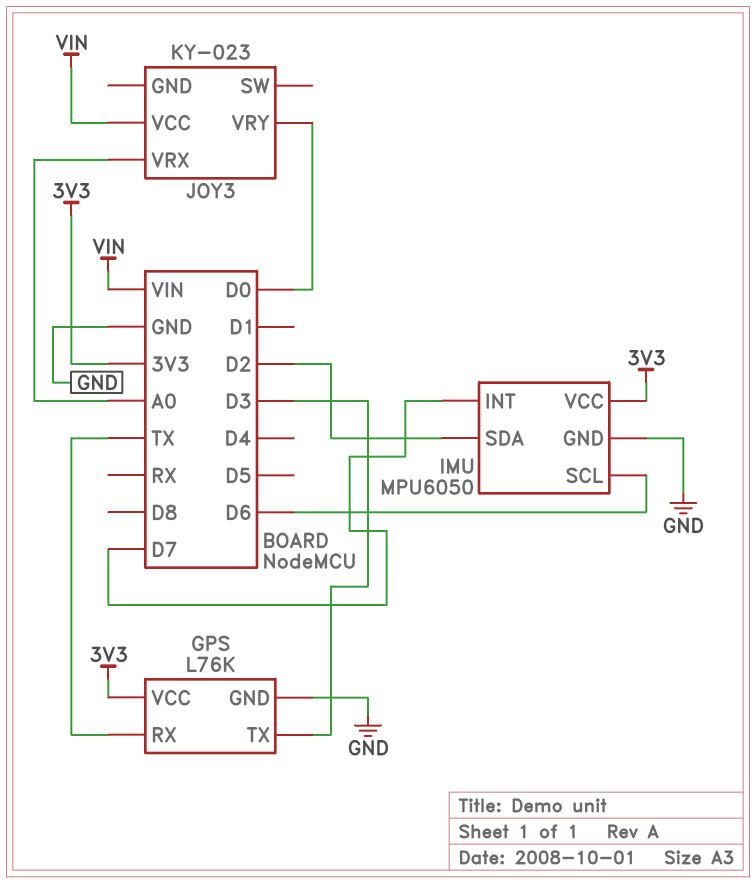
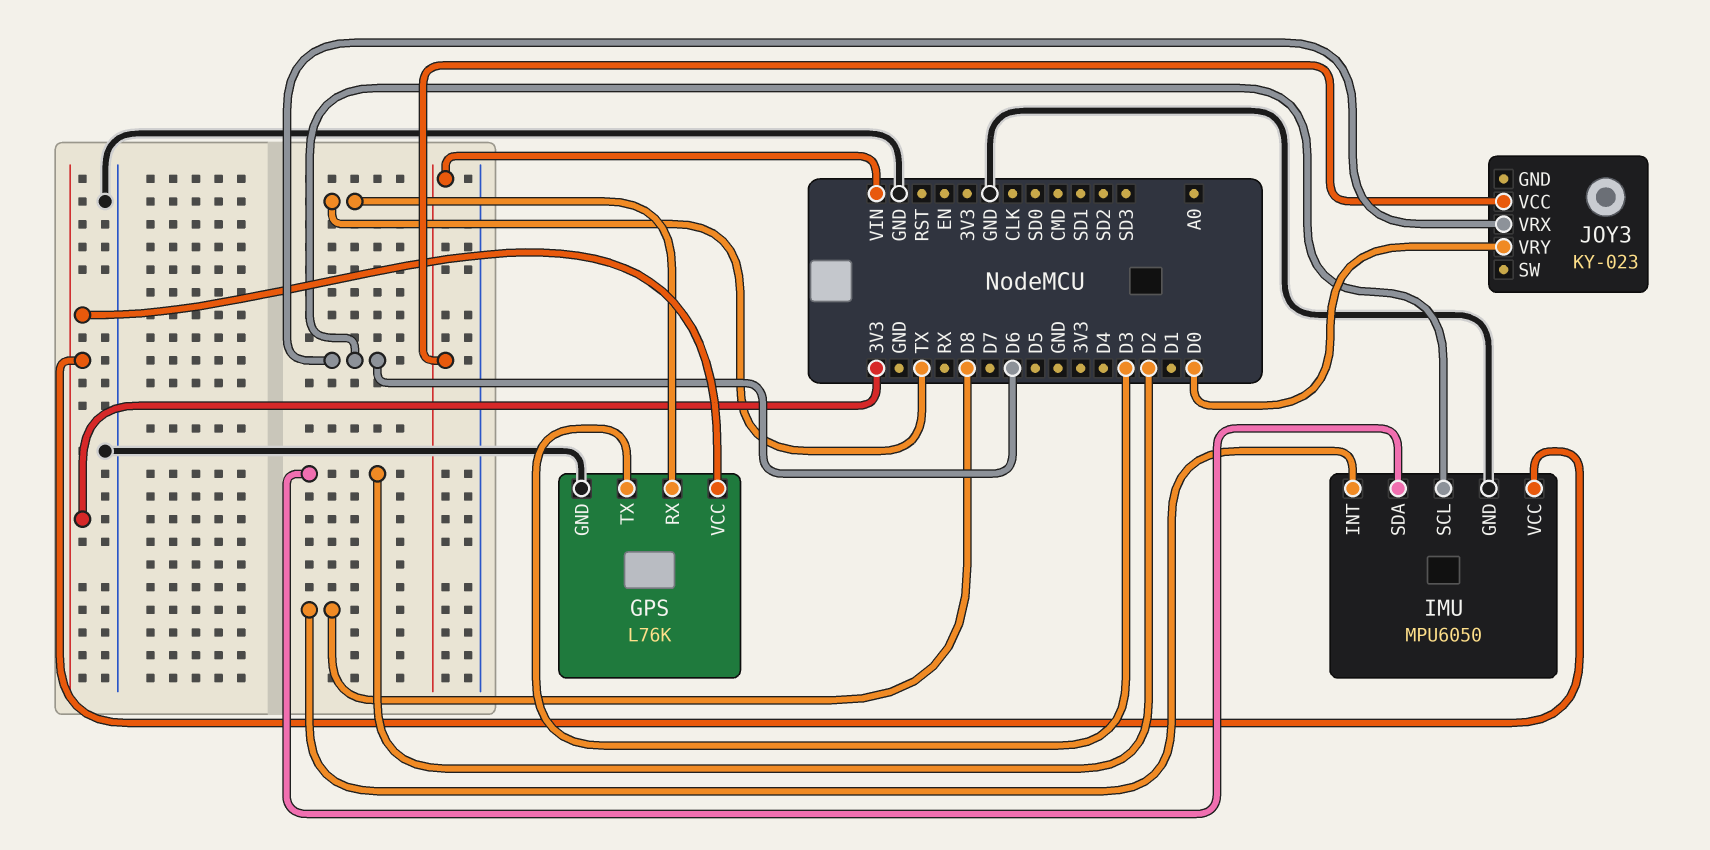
IMU pin INT: D7 -> D8
JOY3 pin VRX: A0 -> D6

